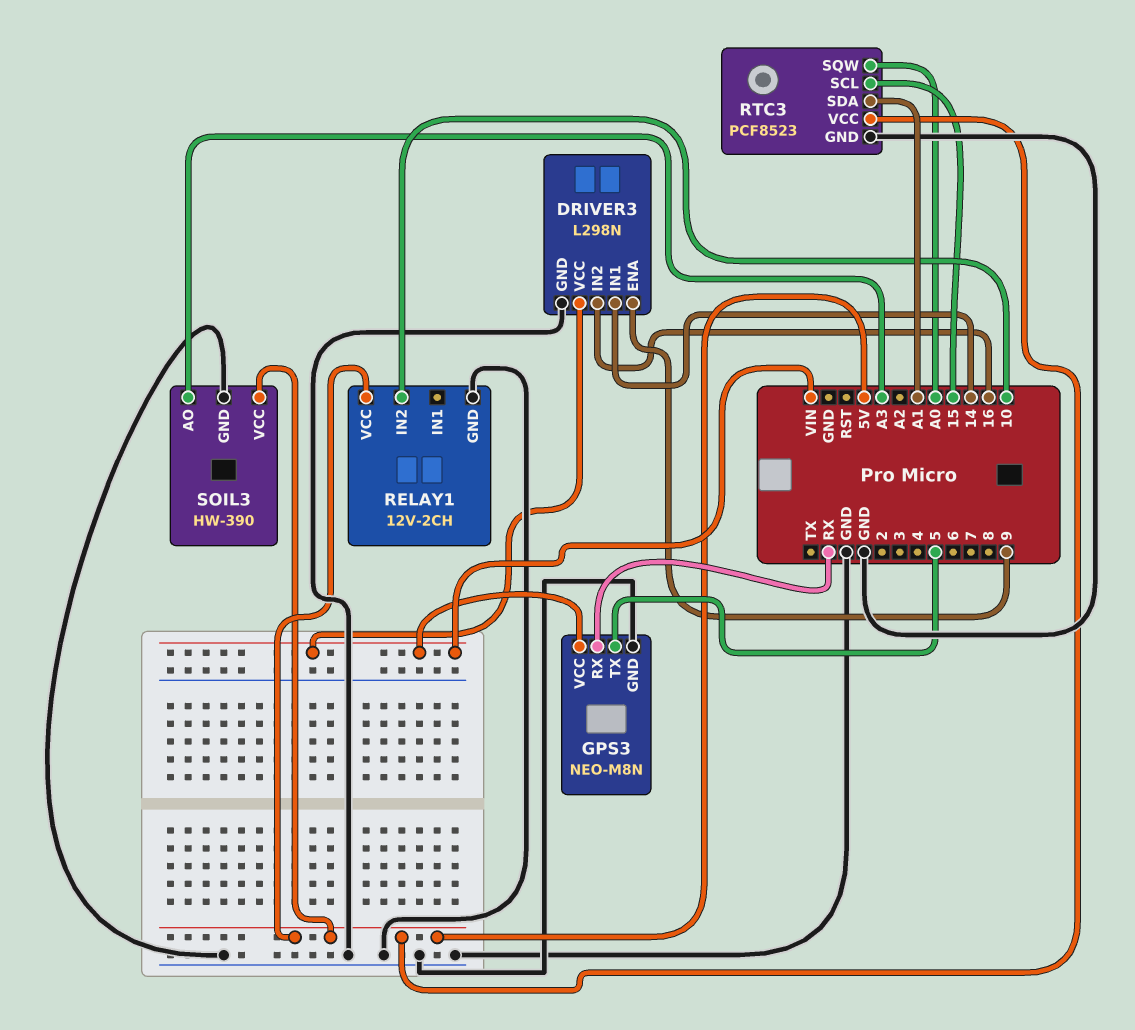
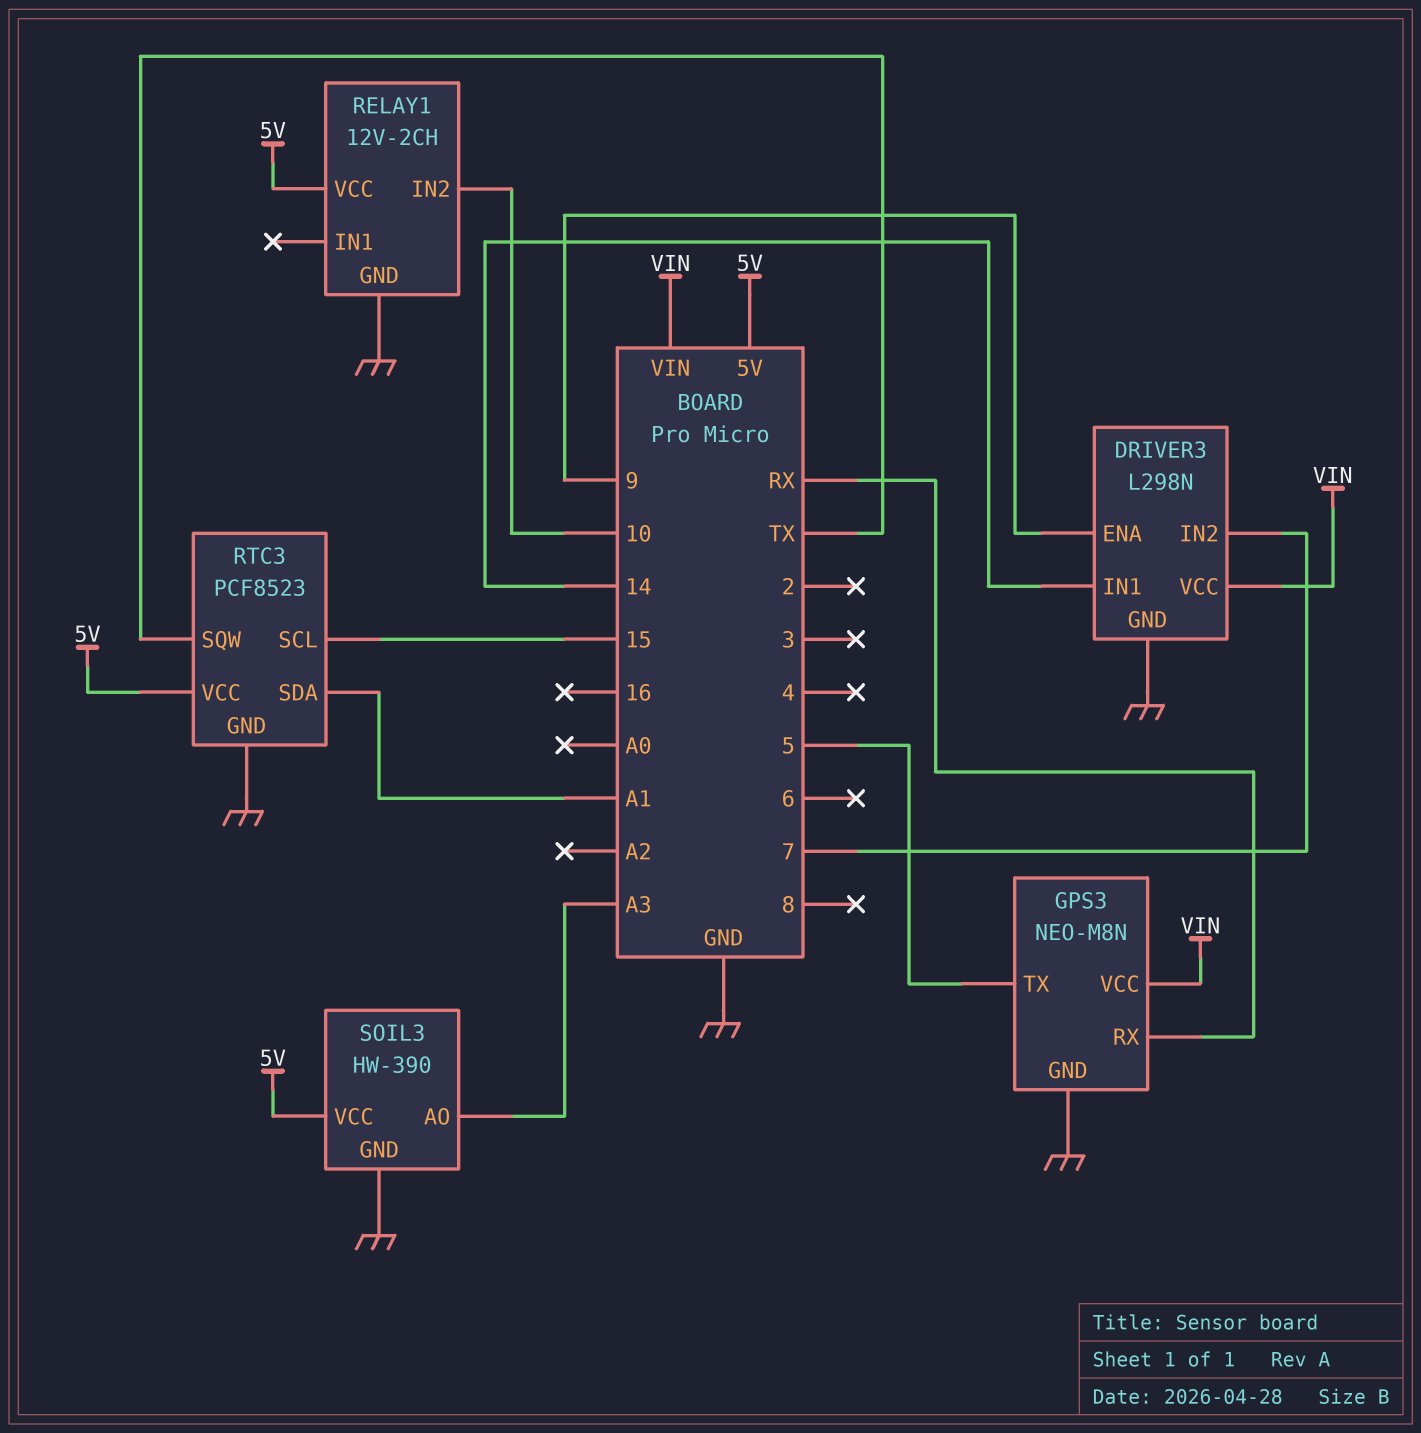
DRIVER3 pin IN2: 16 -> 7
RTC3 pin SQW: A0 -> TX

